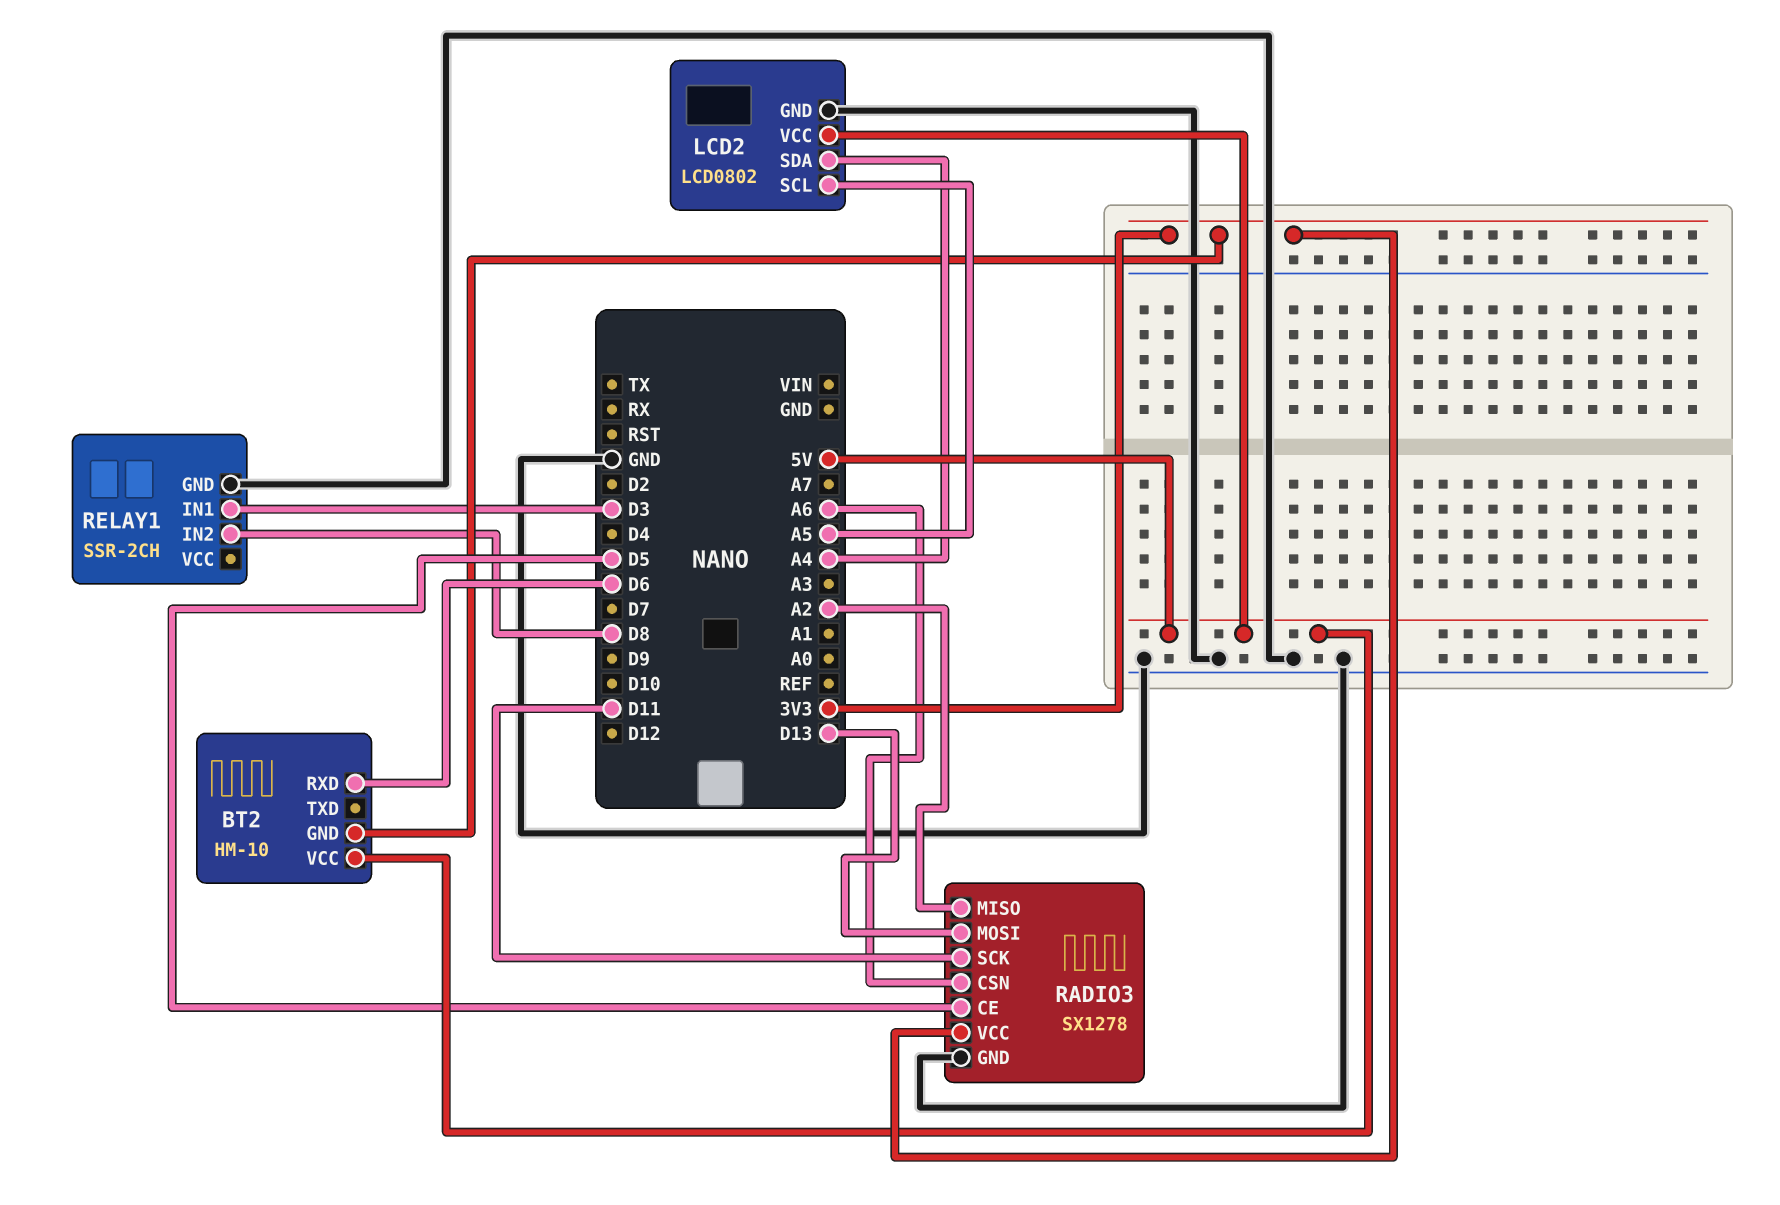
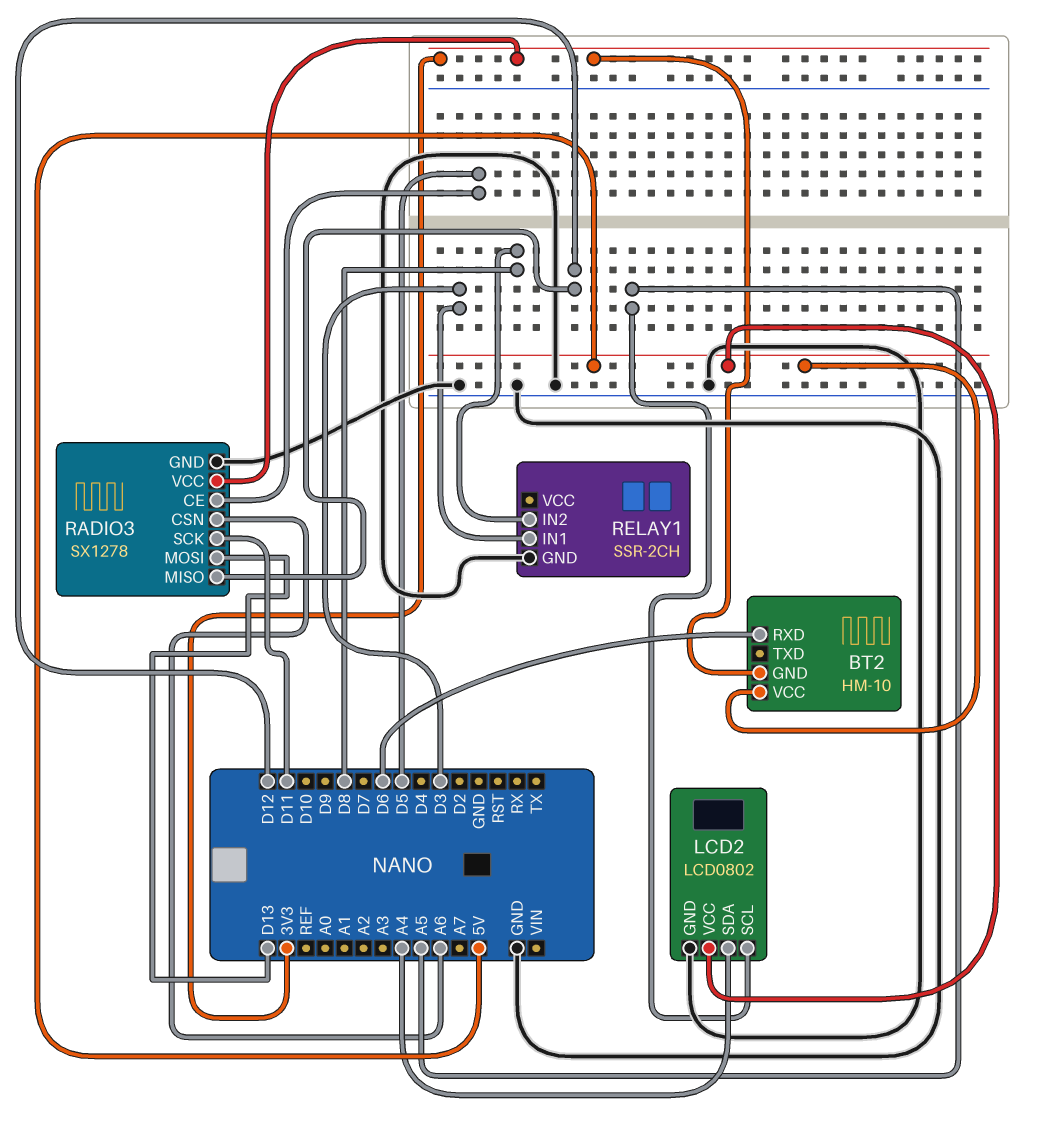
RADIO3 pin MISO: A2 -> D12

